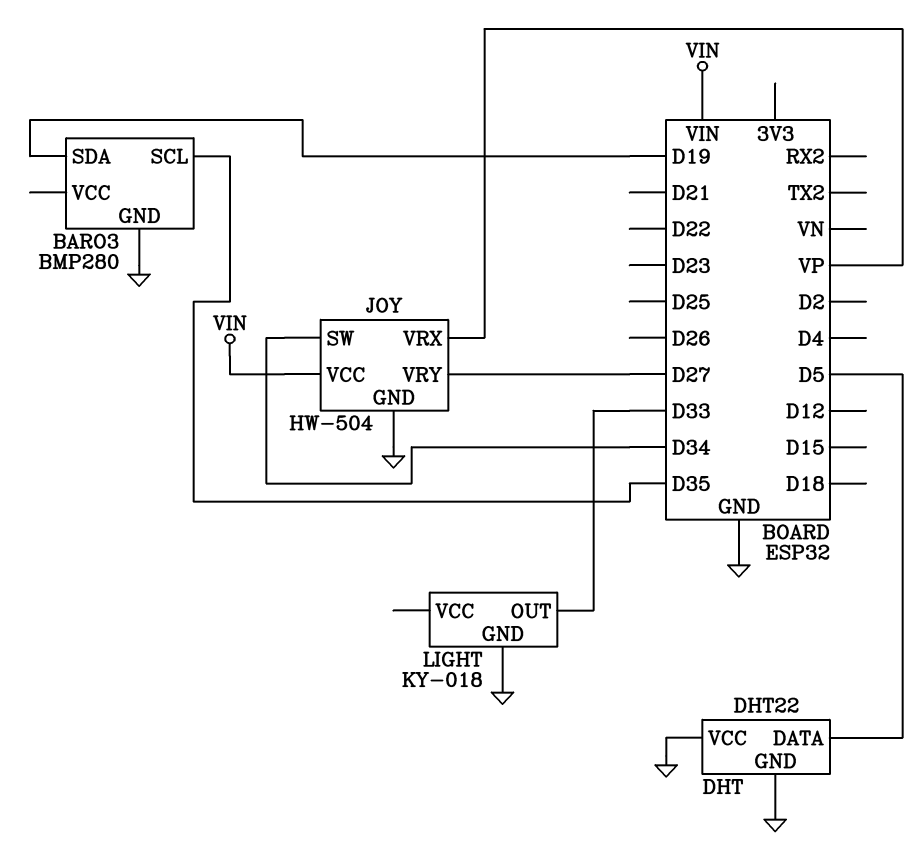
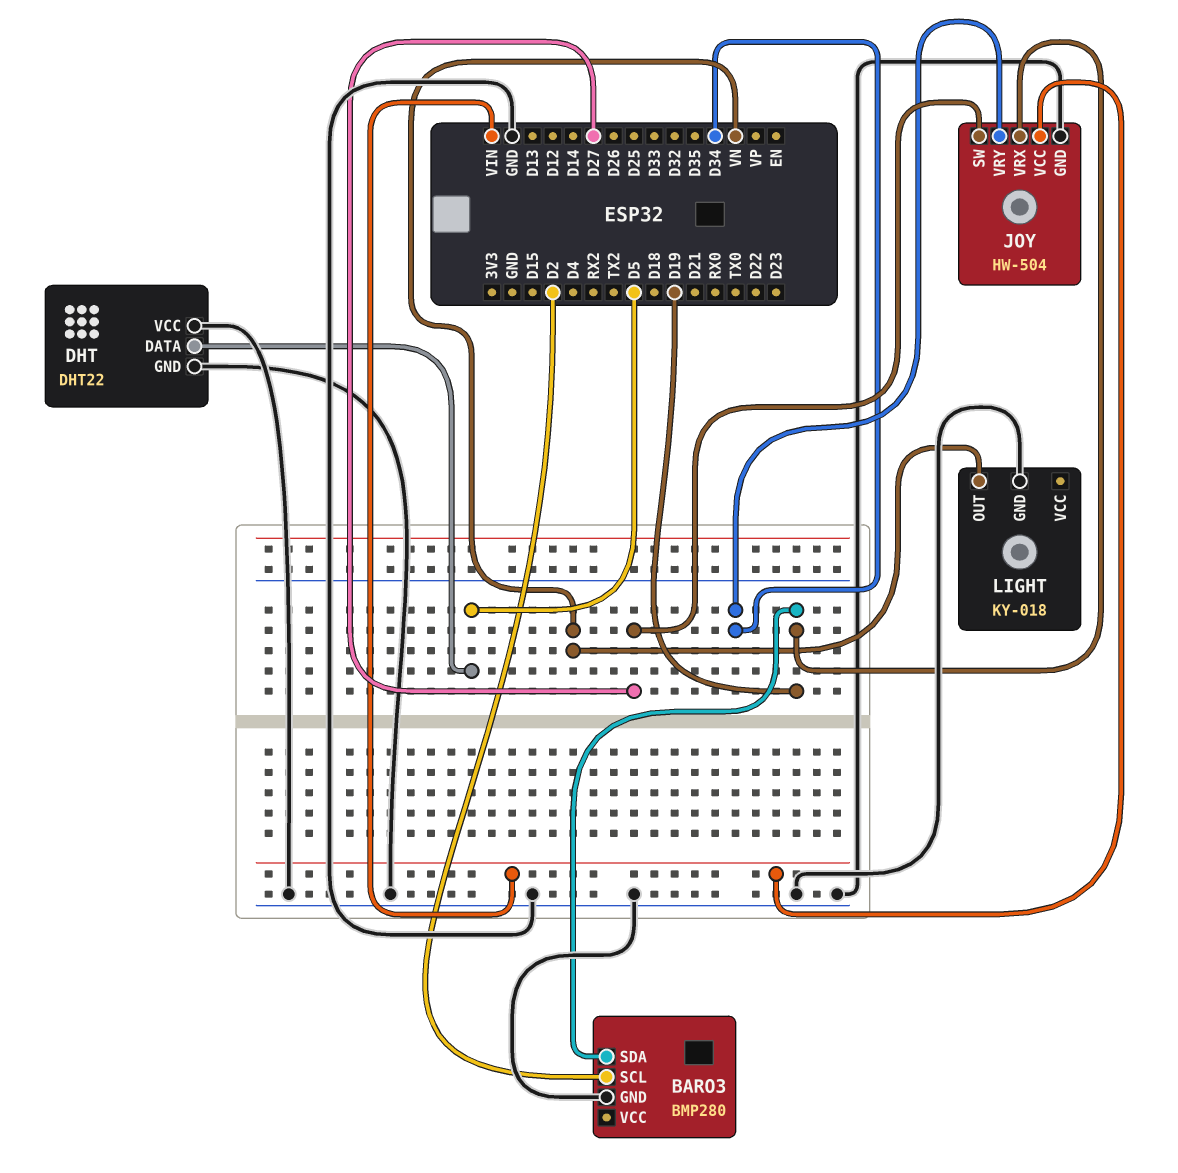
BARO3 pin SCL: D35 -> D2
JOY pin SW: D34 -> D27
JOY pin VRX: VP -> D19
JOY pin VRY: D27 -> D34
LIGHT pin OUT: D33 -> VN

